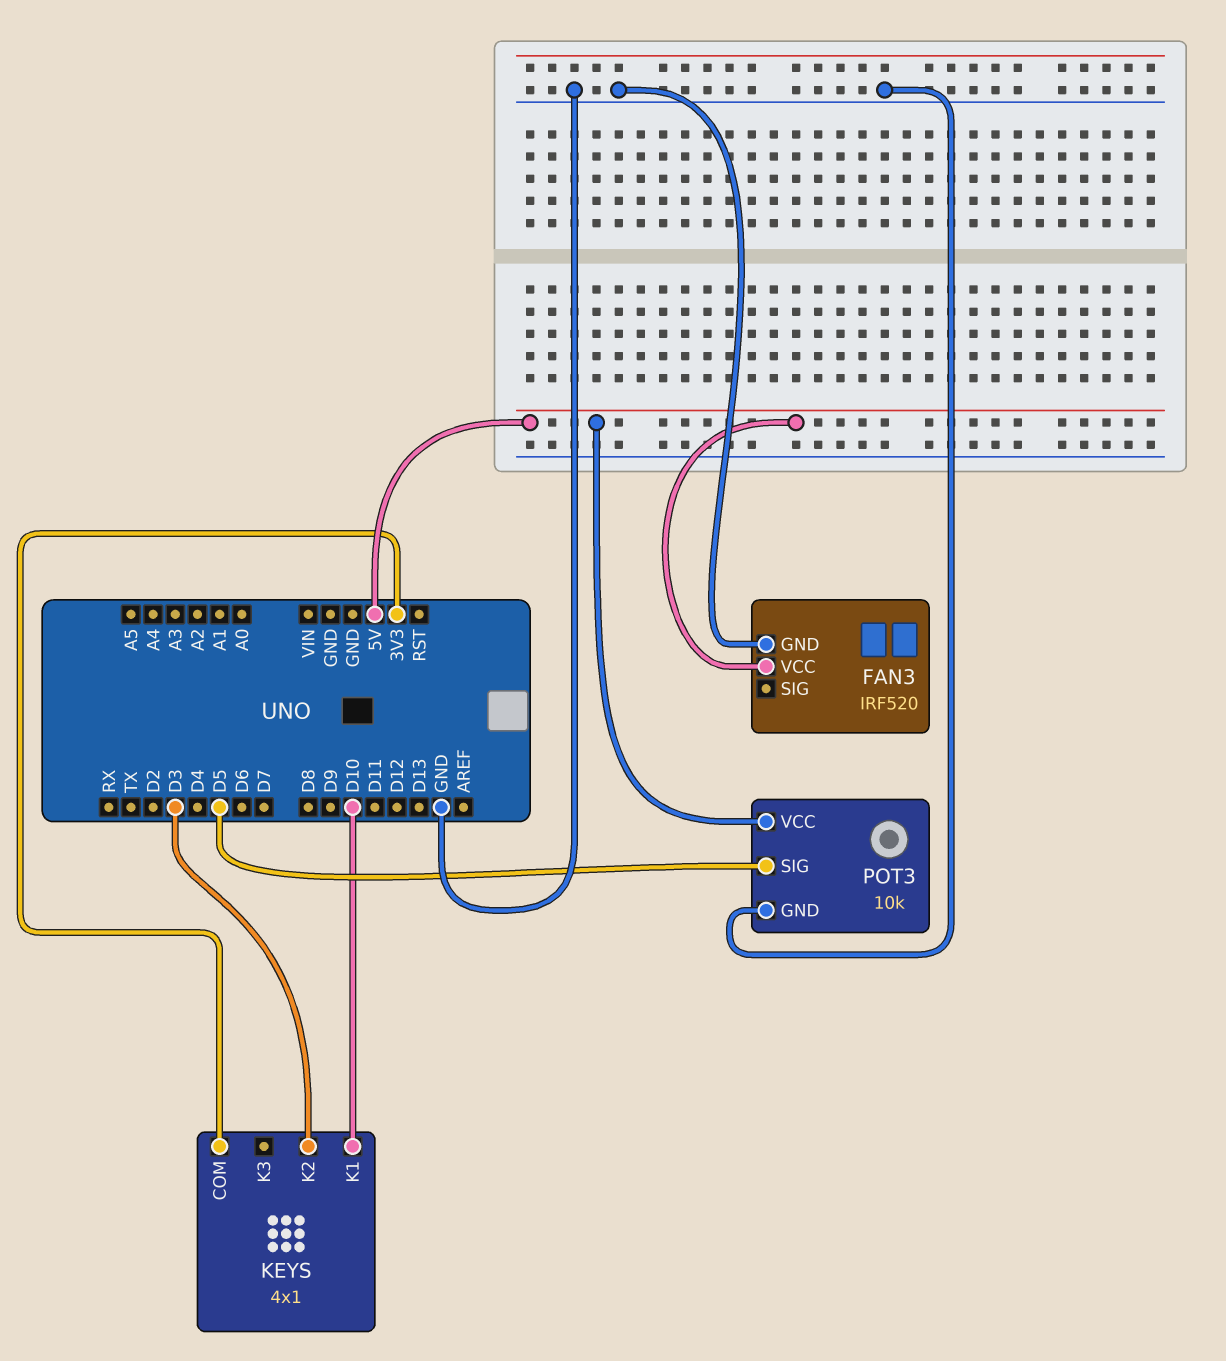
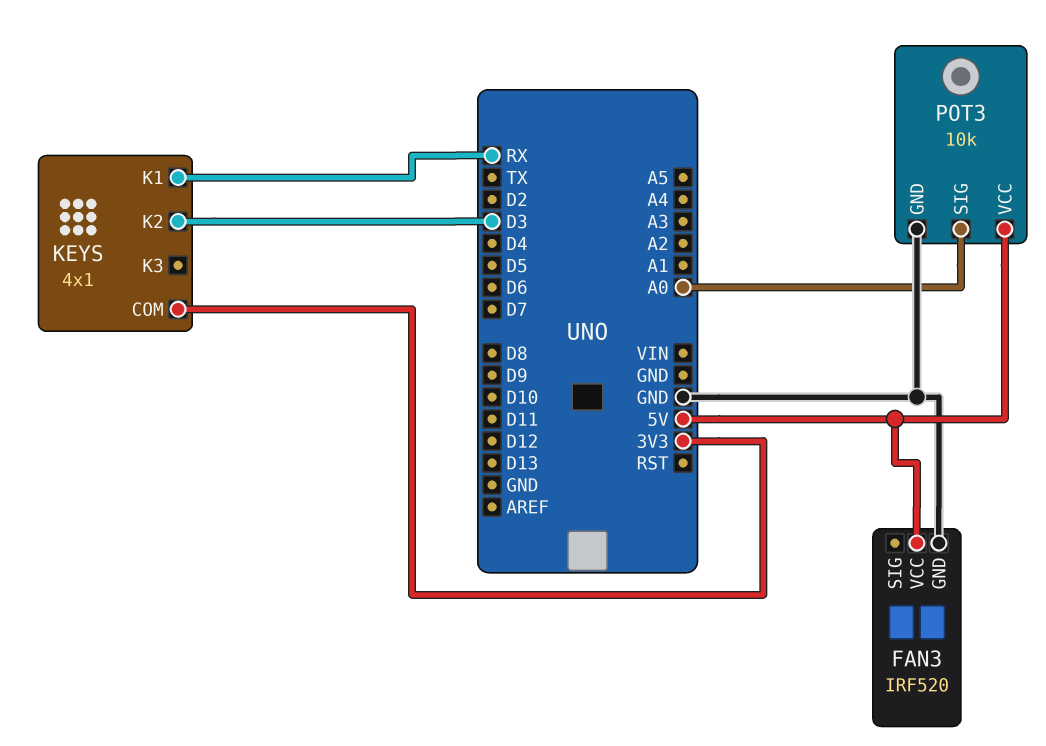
KEYS pin K1: D10 -> RX
POT3 pin SIG: D5 -> A0

